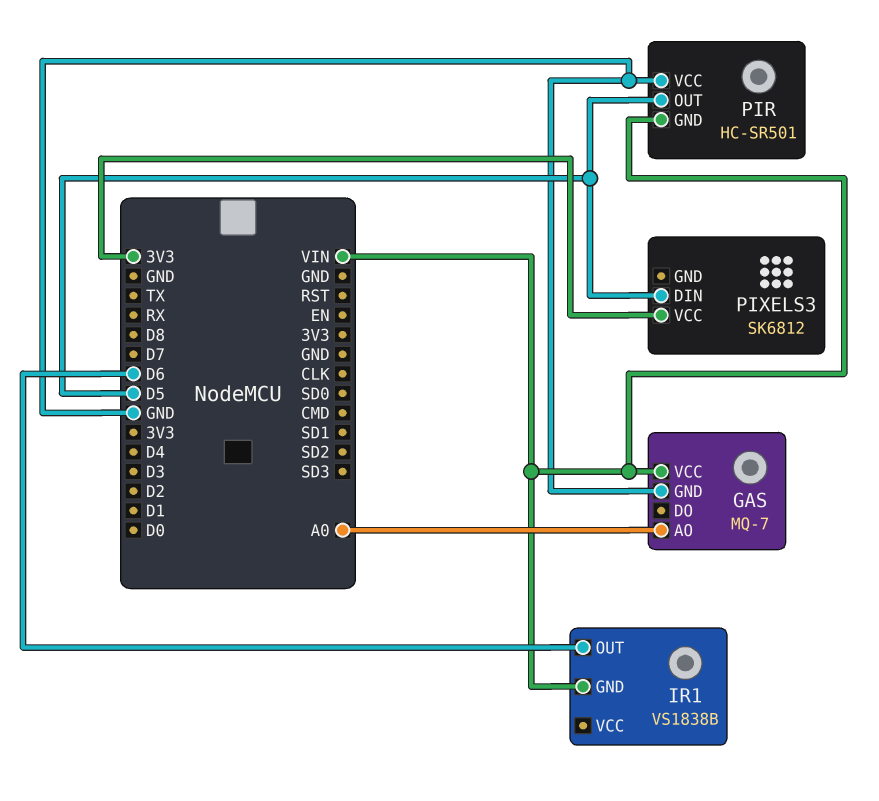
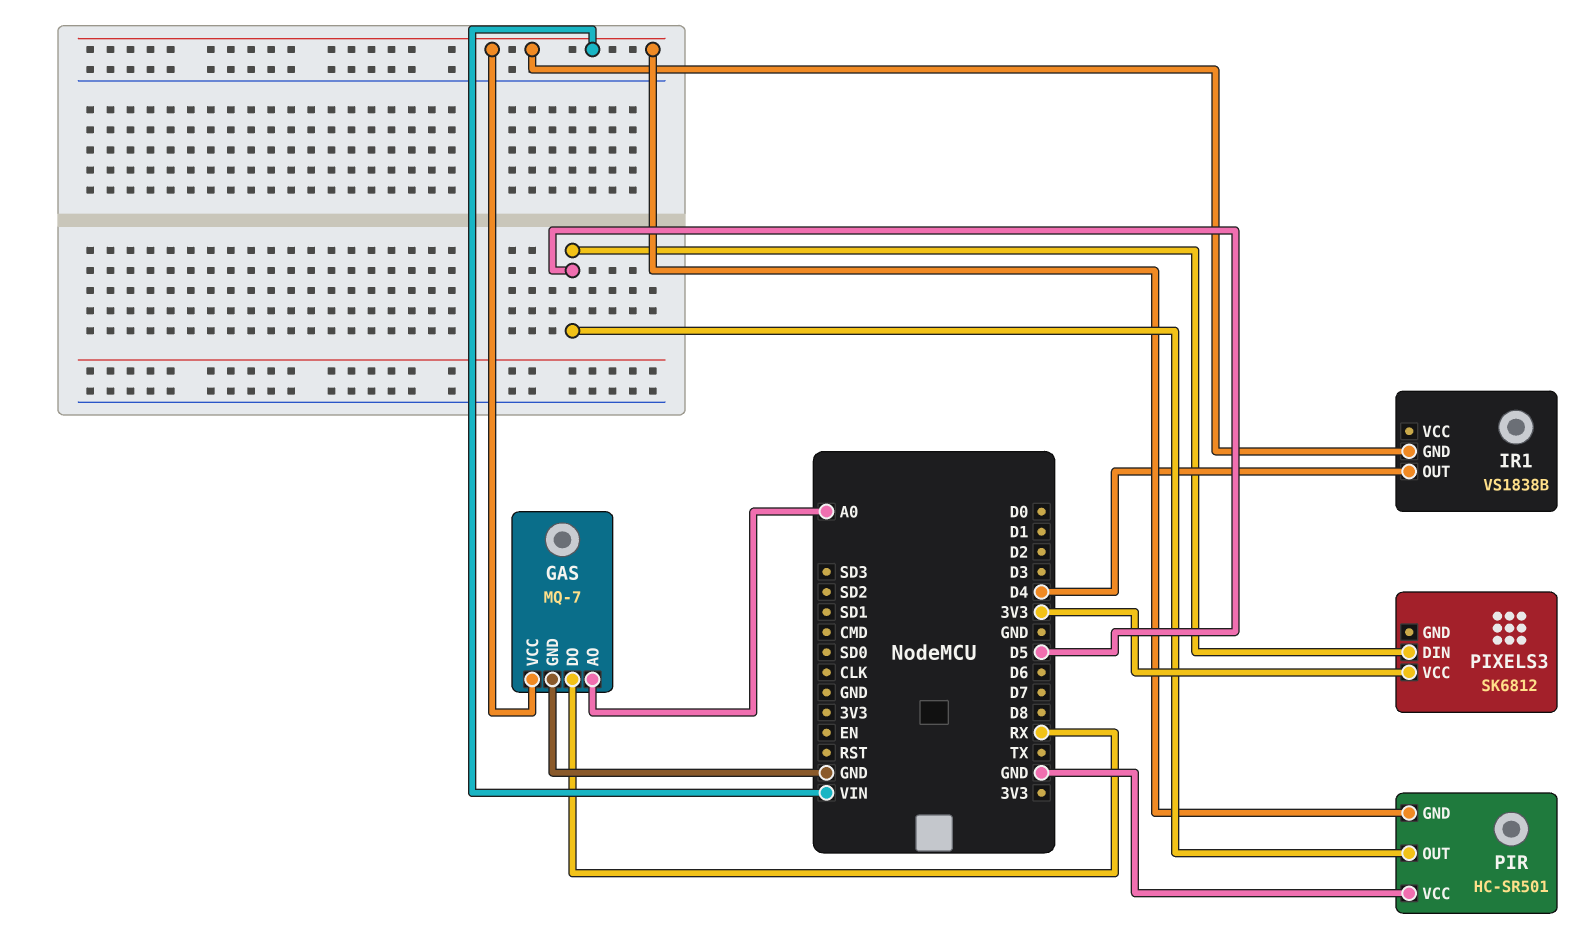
GAS pin DO: none -> RX
IR1 pin OUT: D6 -> D4

